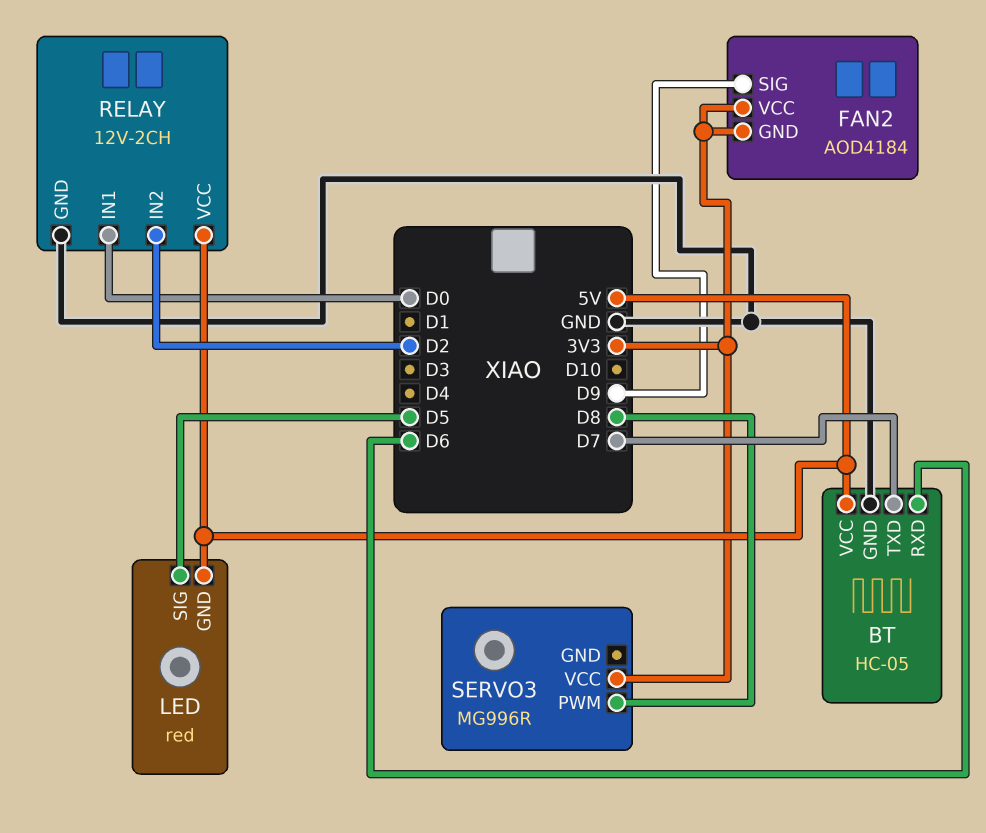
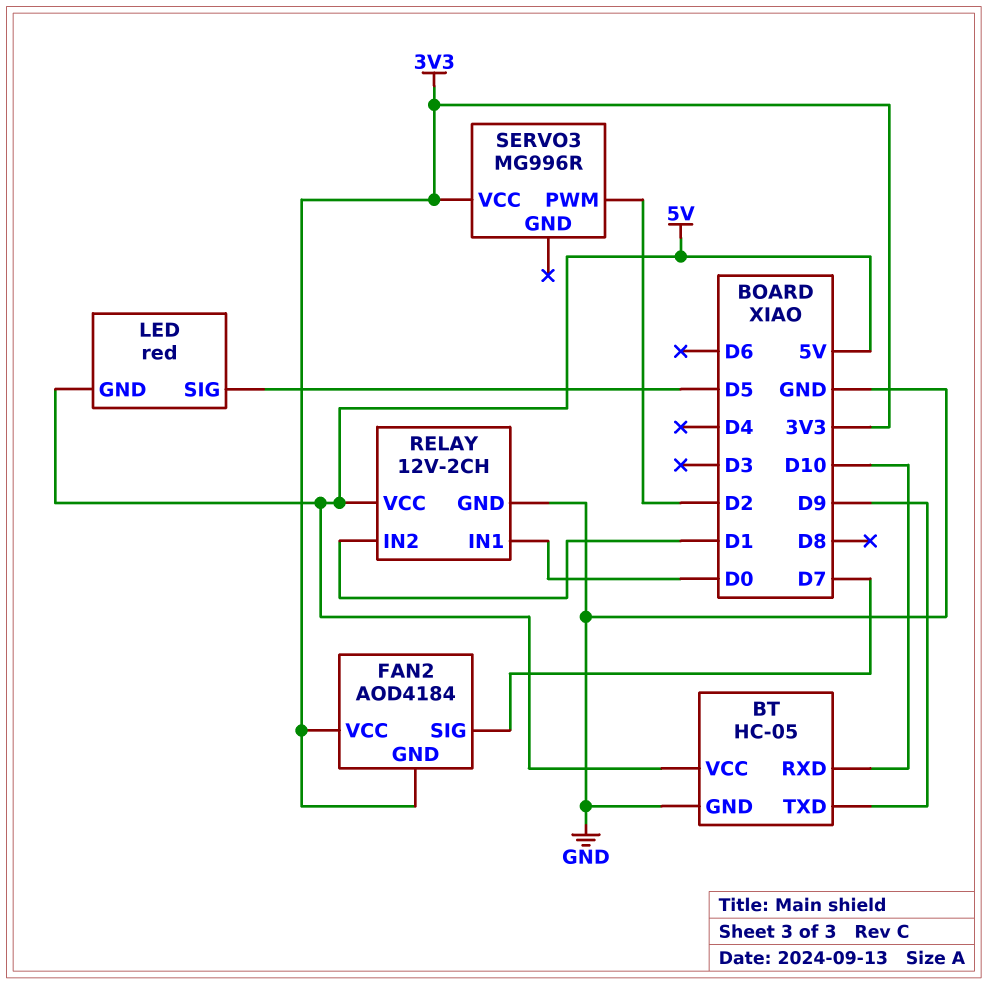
BT pin RXD: D6 -> D10
BT pin TXD: D7 -> D9
FAN2 pin SIG: D9 -> D7
RELAY pin IN2: D2 -> D1
SERVO3 pin PWM: D8 -> D2

